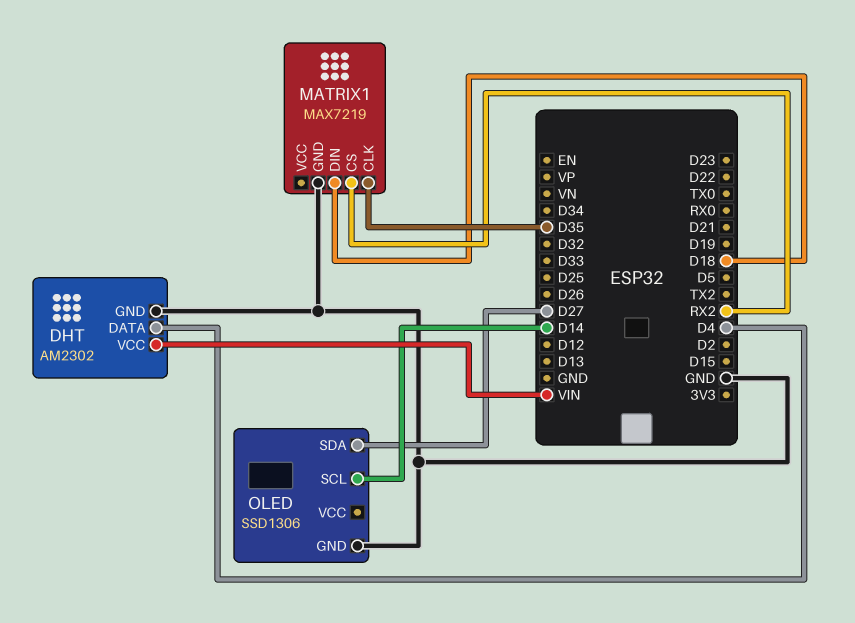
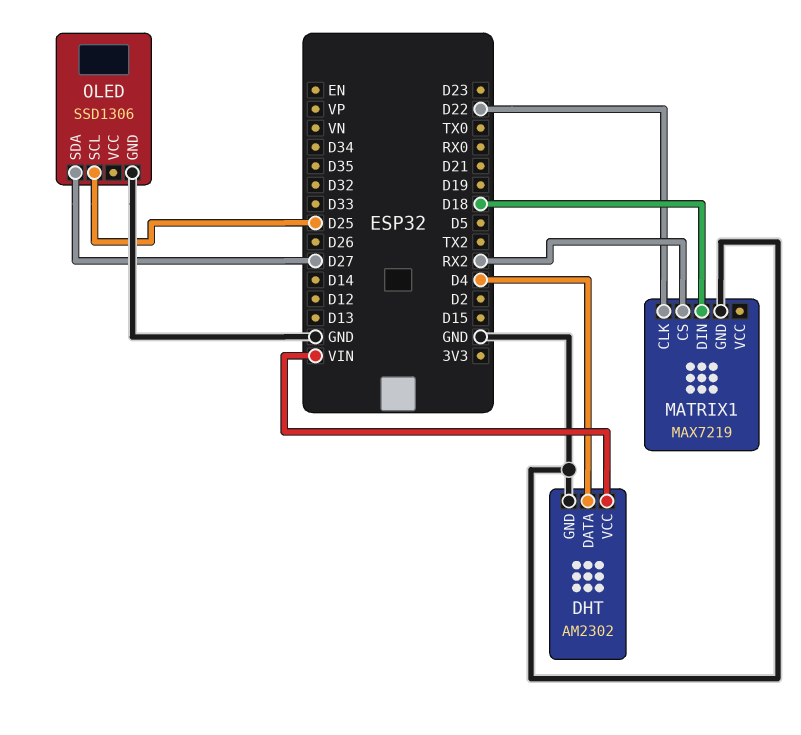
MATRIX1 pin CLK: D35 -> D22
OLED pin SCL: D14 -> D25

